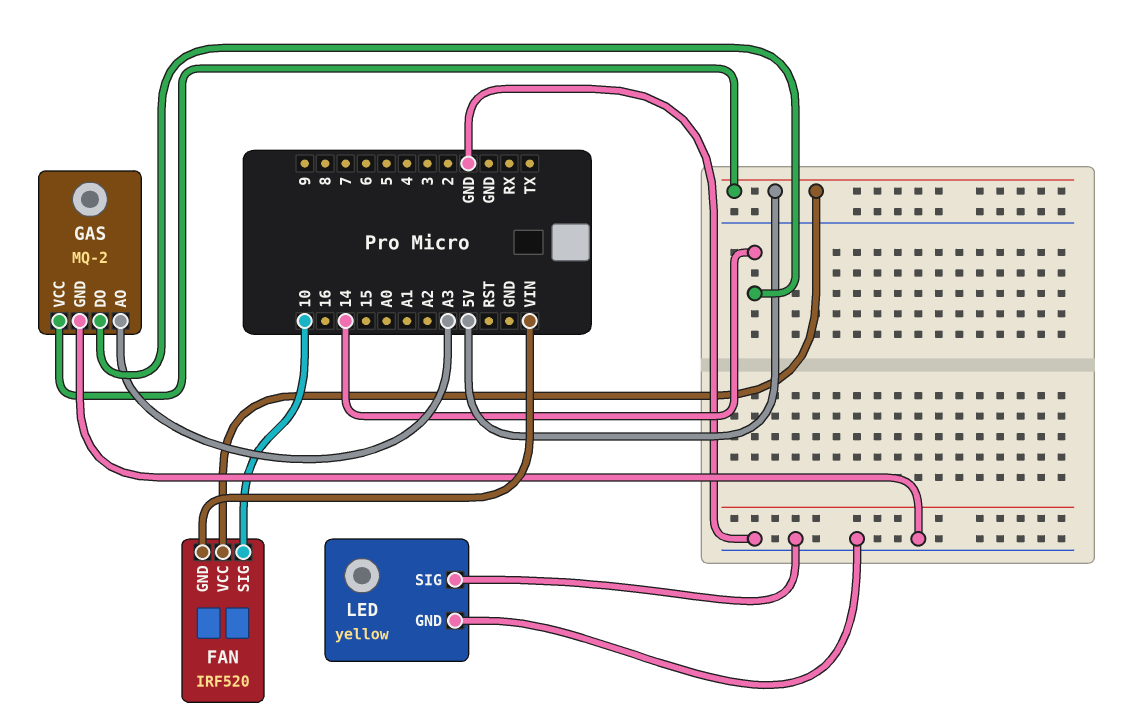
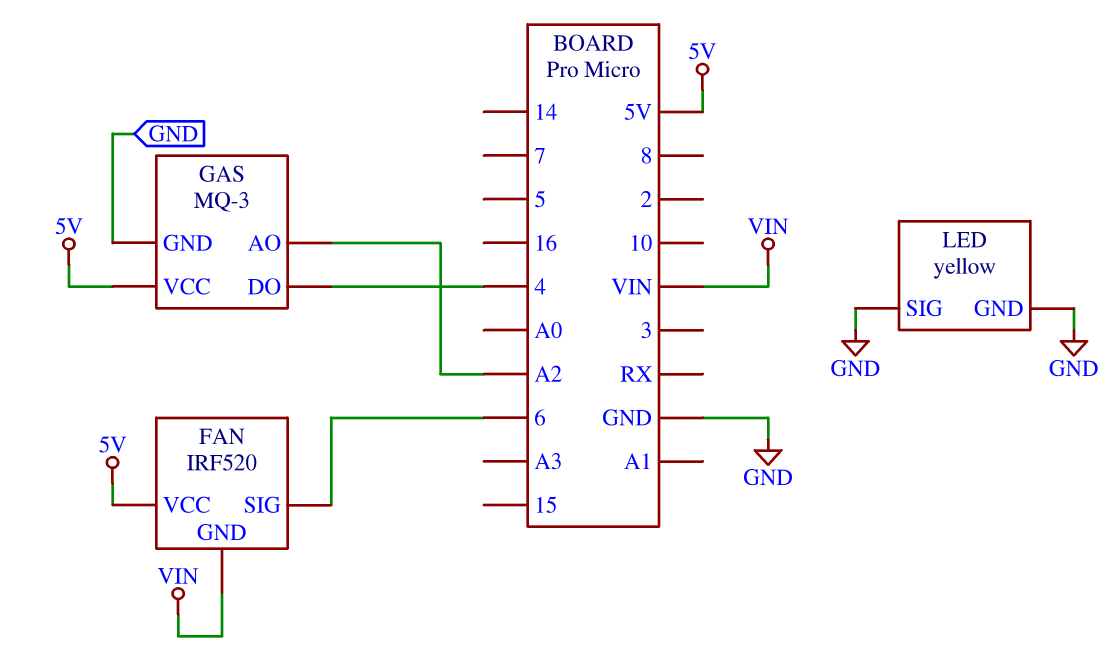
FAN pin SIG: 10 -> 6
GAS: MQ-2 -> MQ-3
GAS pin AO: A3 -> A2
GAS pin DO: 14 -> 4

